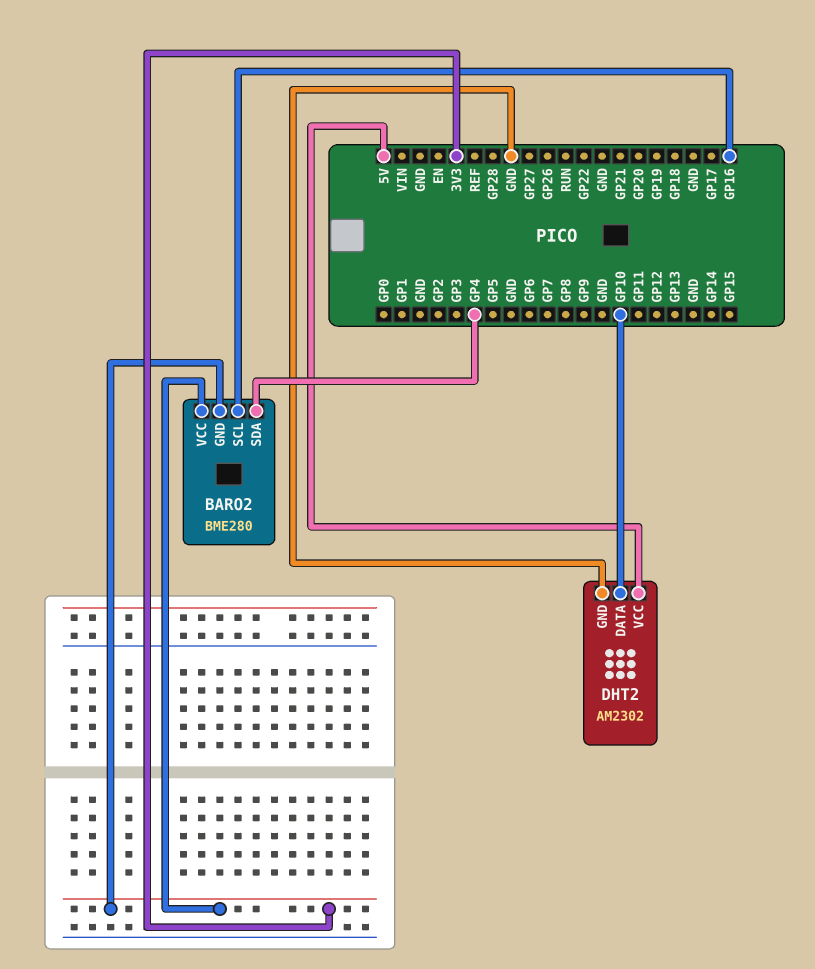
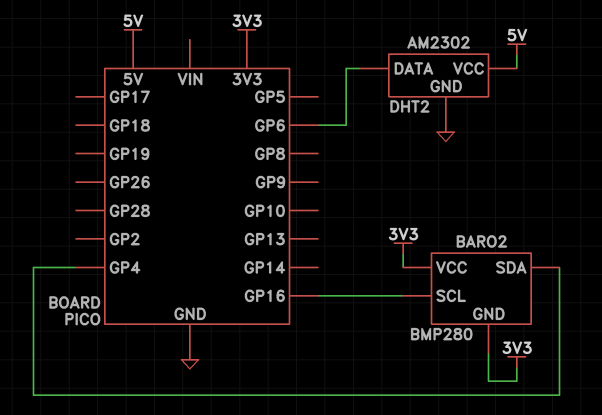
BARO2: BME280 -> BMP280
DHT2 pin DATA: GP10 -> GP6

